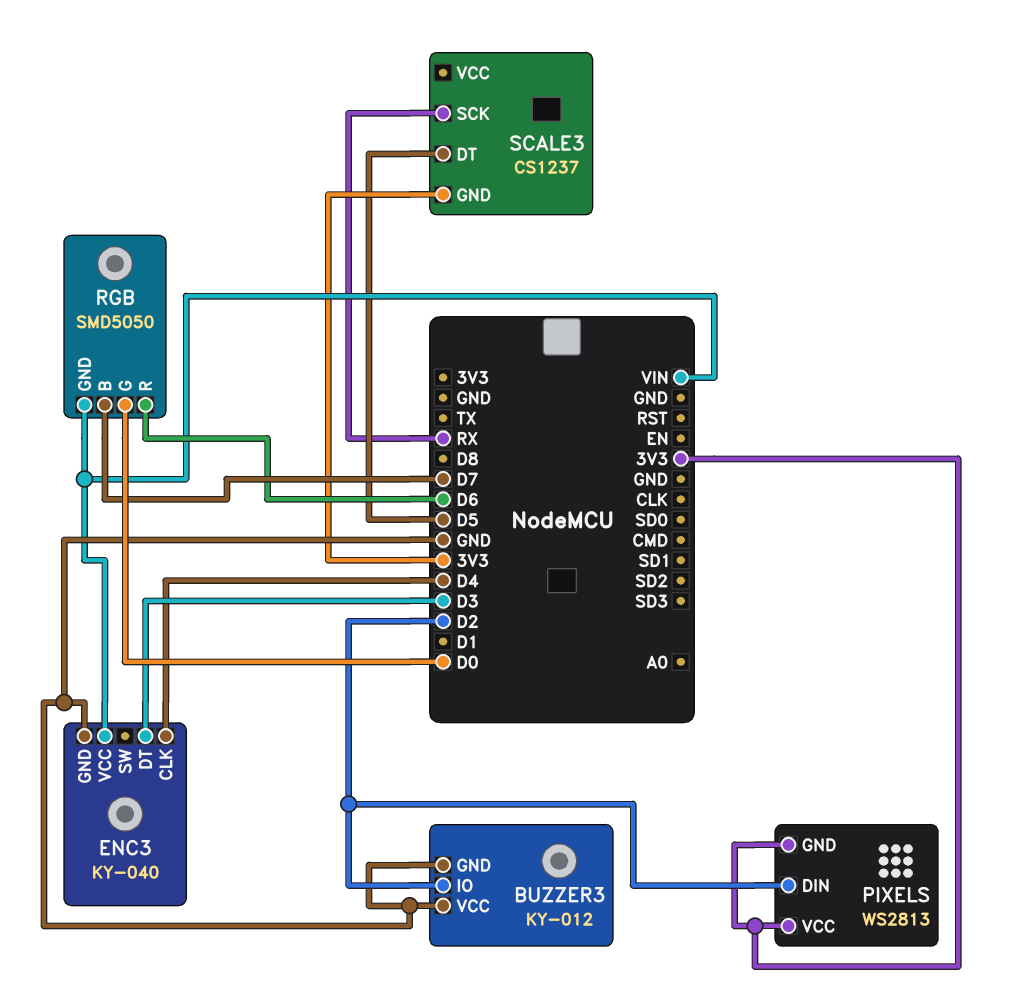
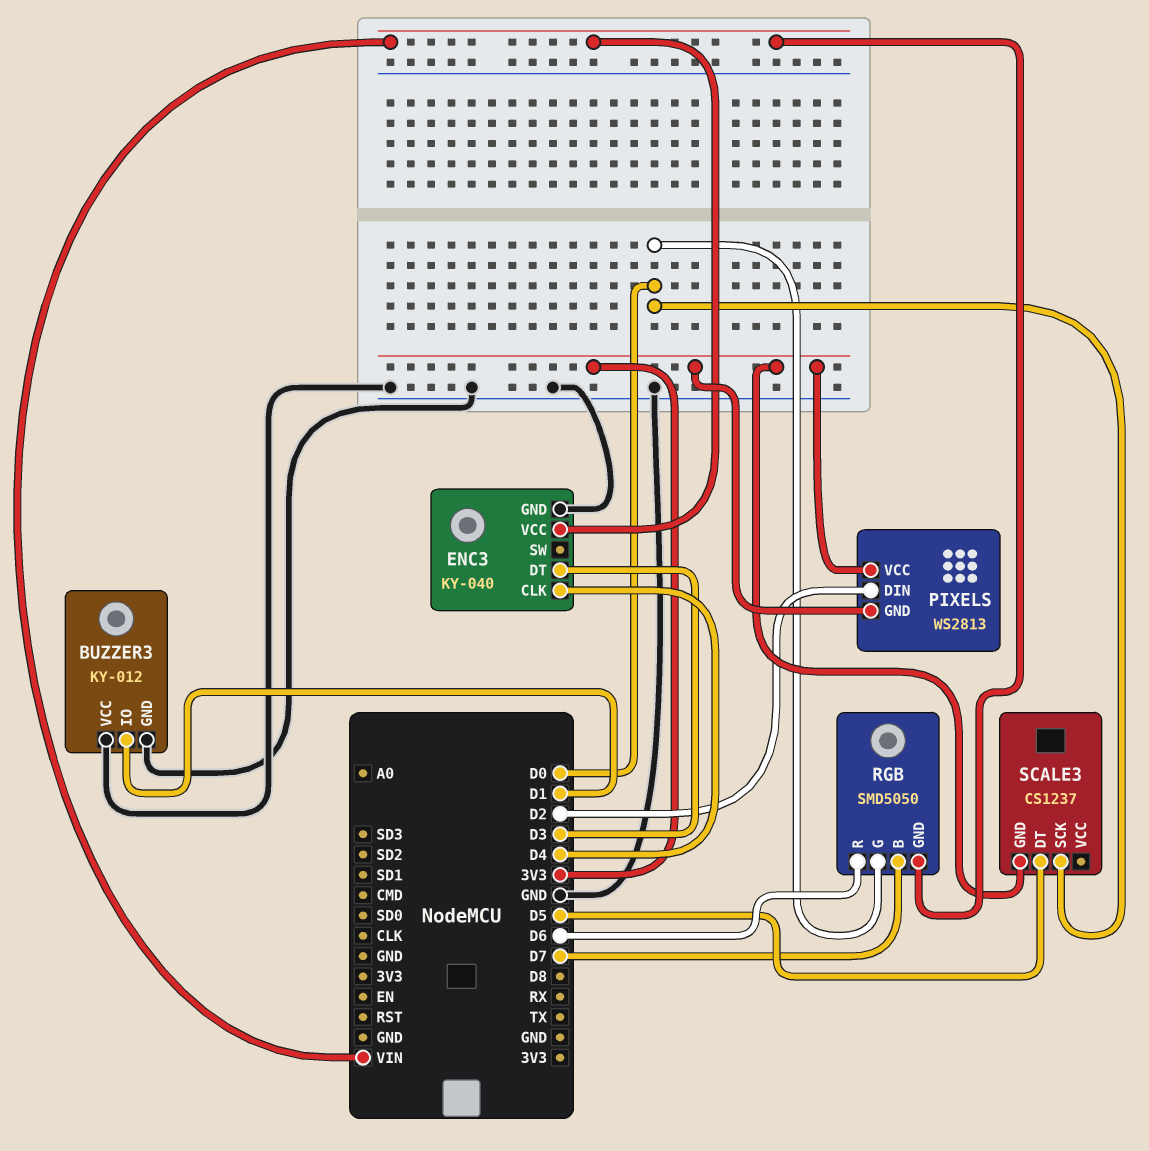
BUZZER3 pin IO: D2 -> D1
SCALE3 pin SCK: RX -> D0

